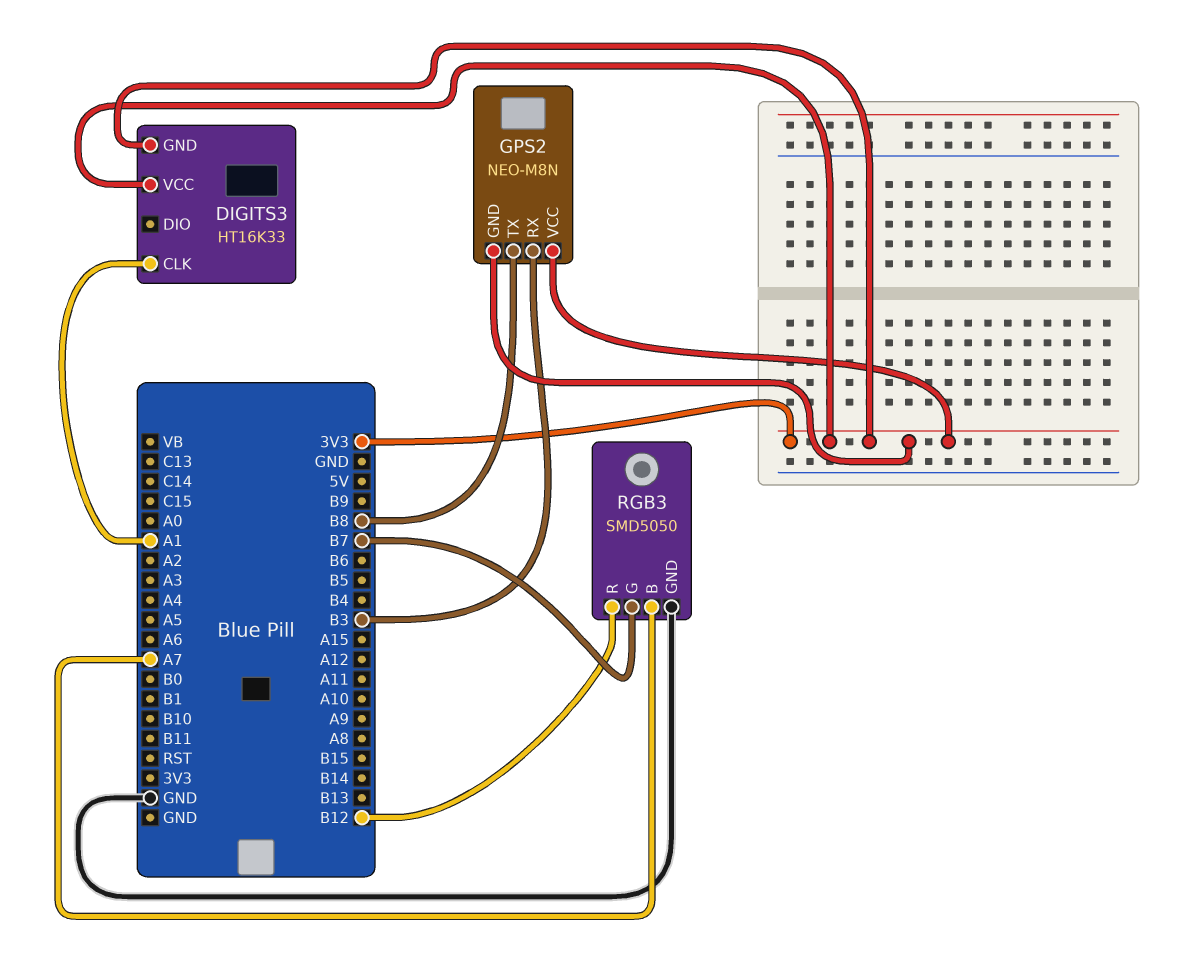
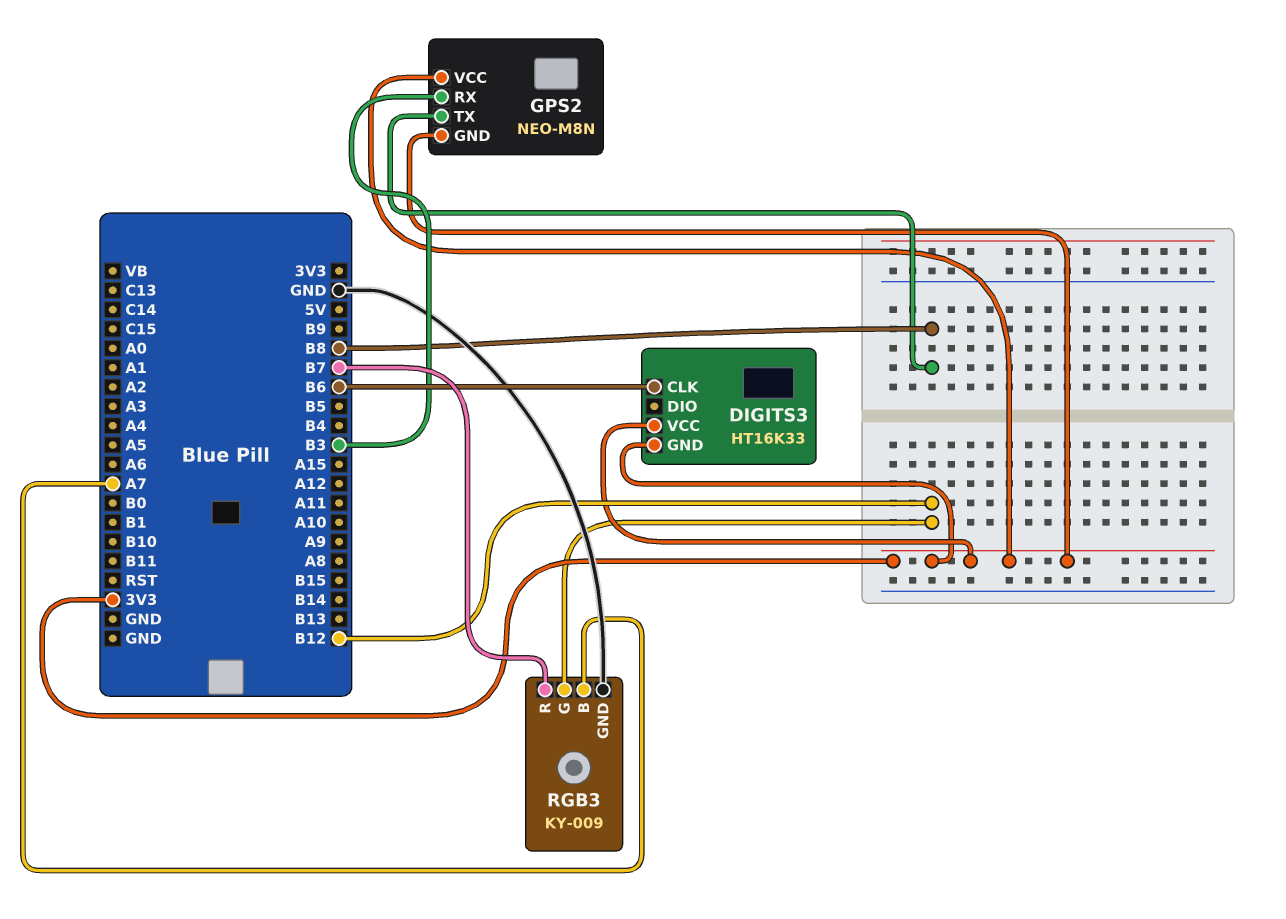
DIGITS3 pin CLK: A1 -> B6
RGB3: SMD5050 -> KY-009
RGB3 pin G: B7 -> B12
RGB3 pin R: B12 -> B7

